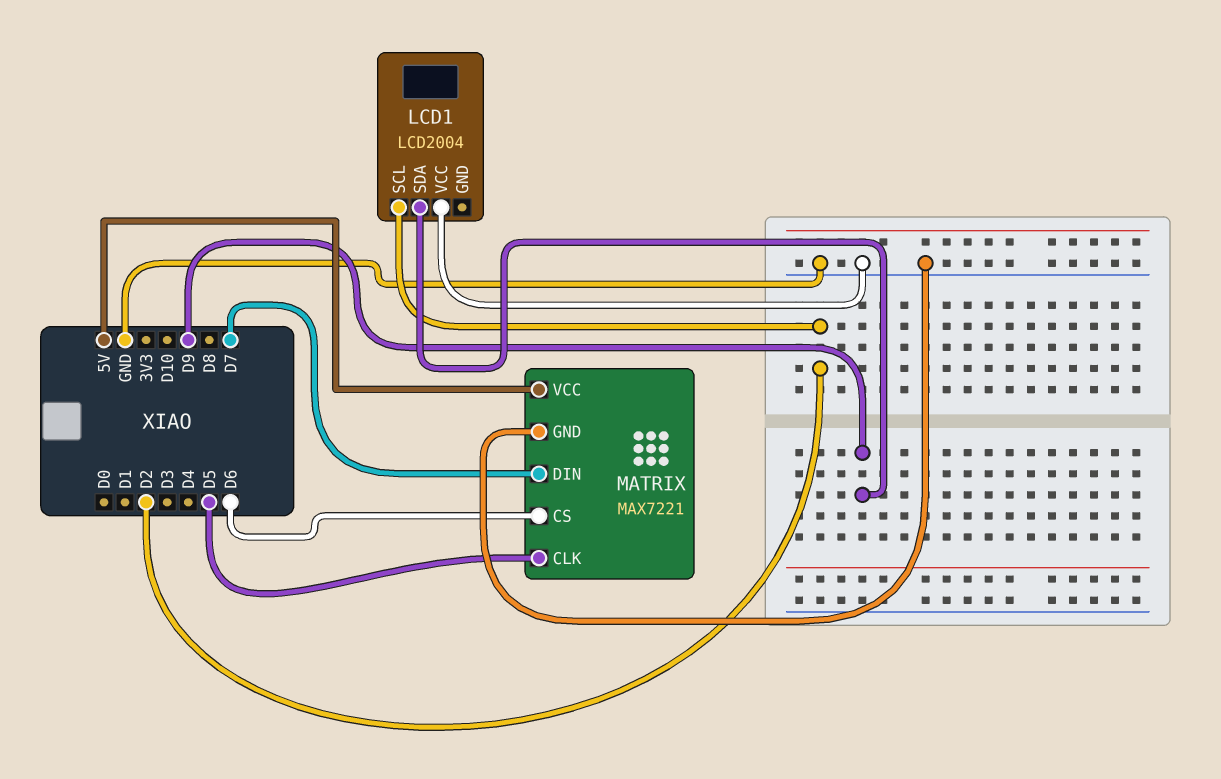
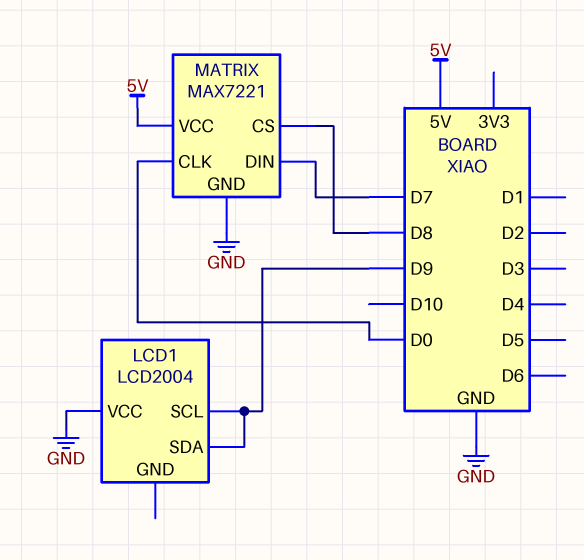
LCD1 pin SCL: D2 -> D9
MATRIX pin CLK: D5 -> D0
MATRIX pin CS: D6 -> D8

